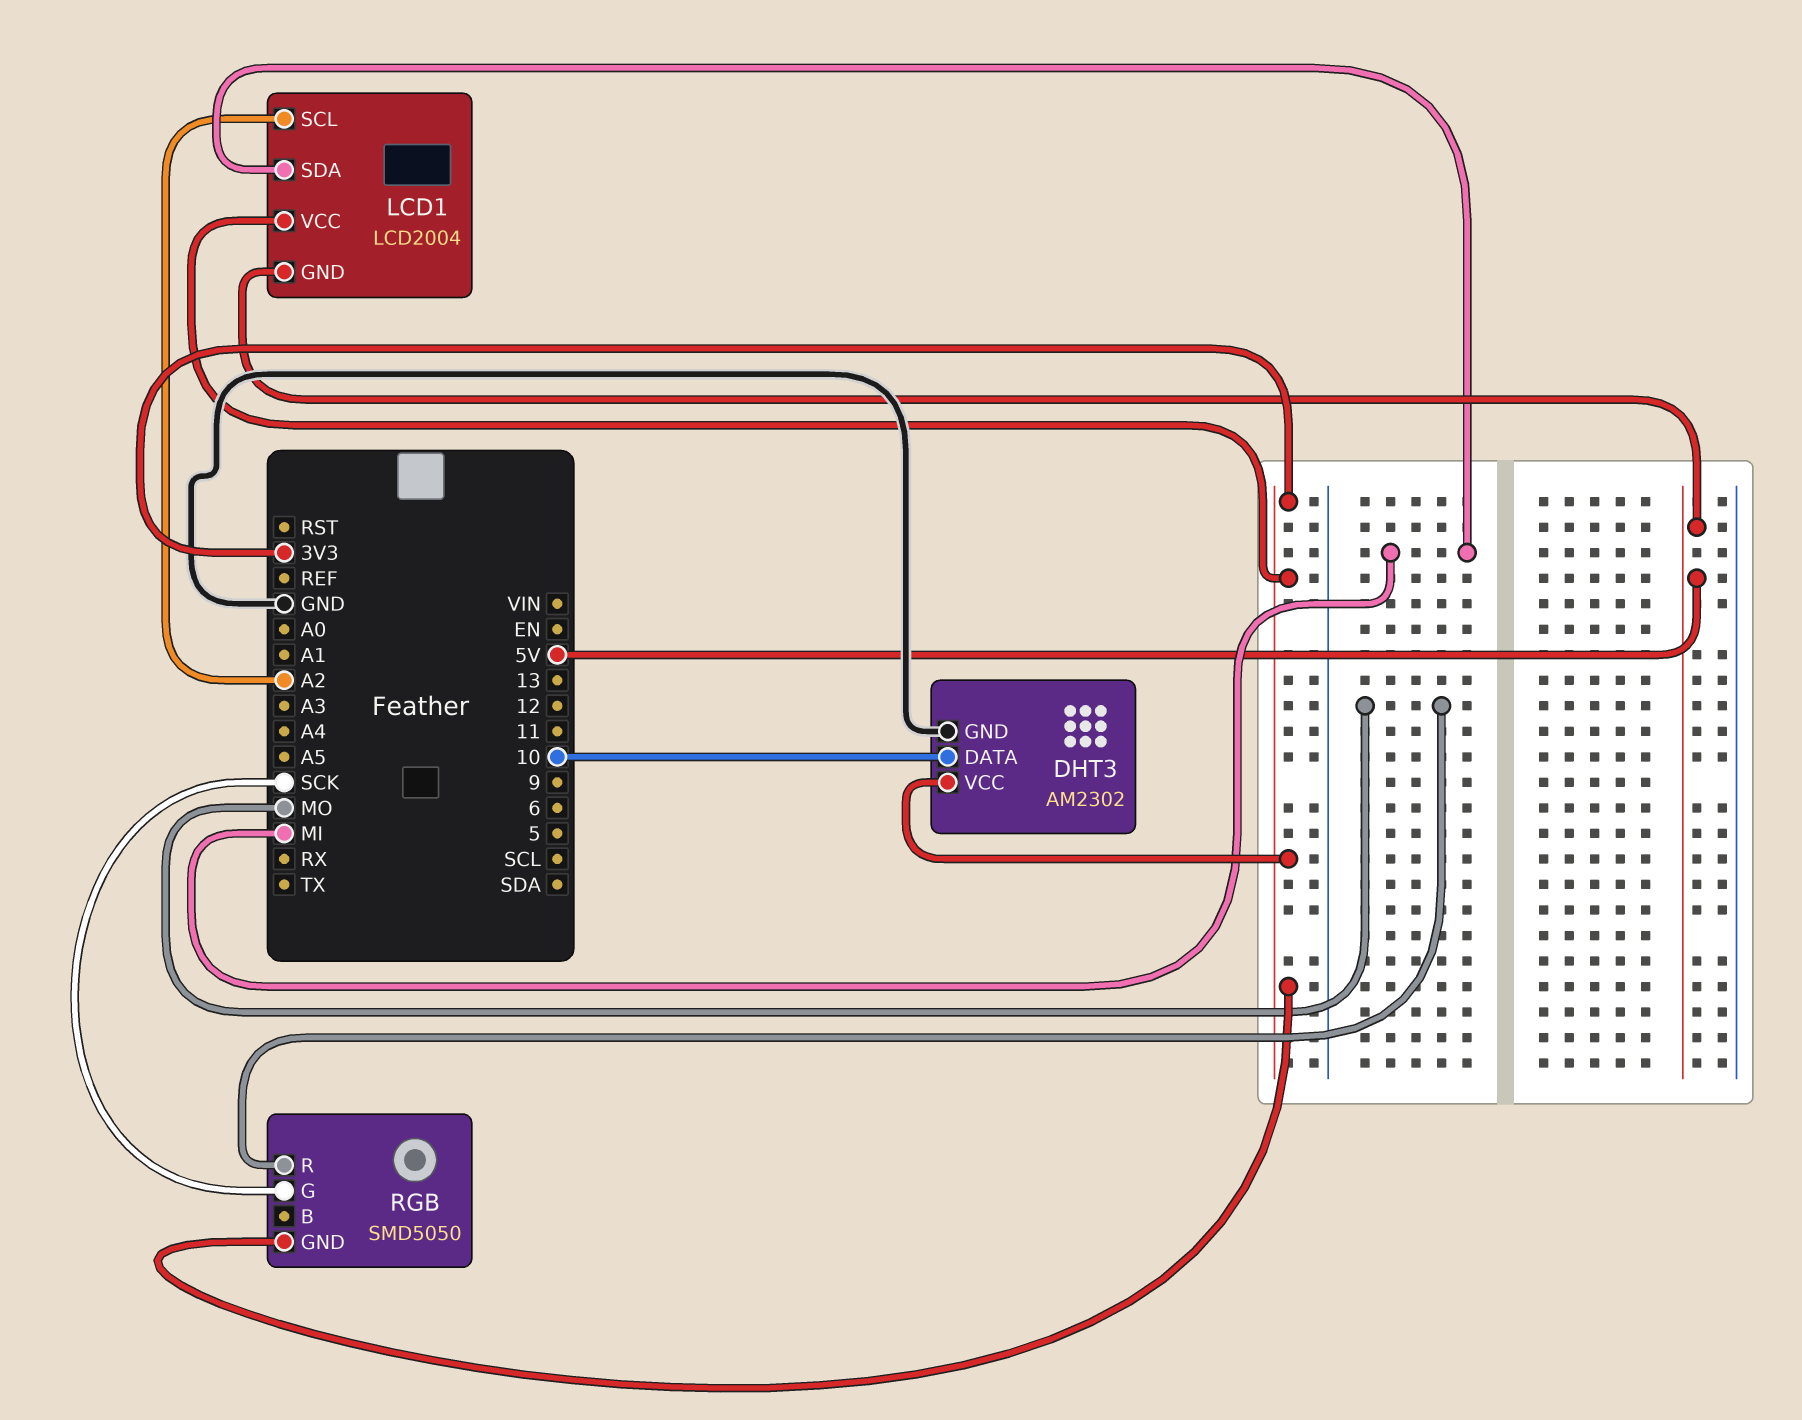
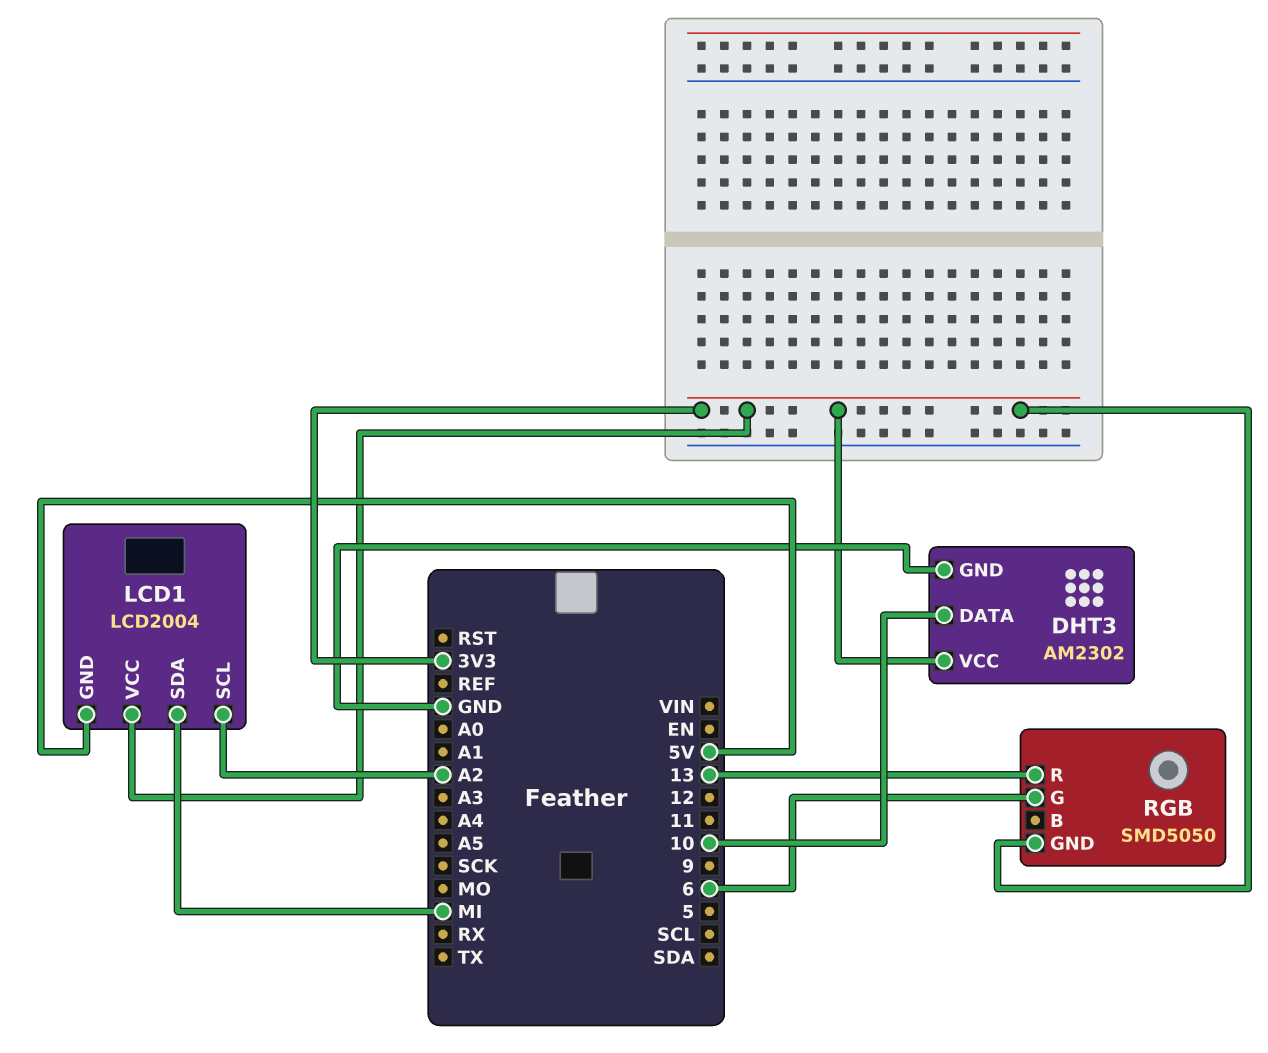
RGB pin G: SCK -> 6
RGB pin R: MO -> 13

